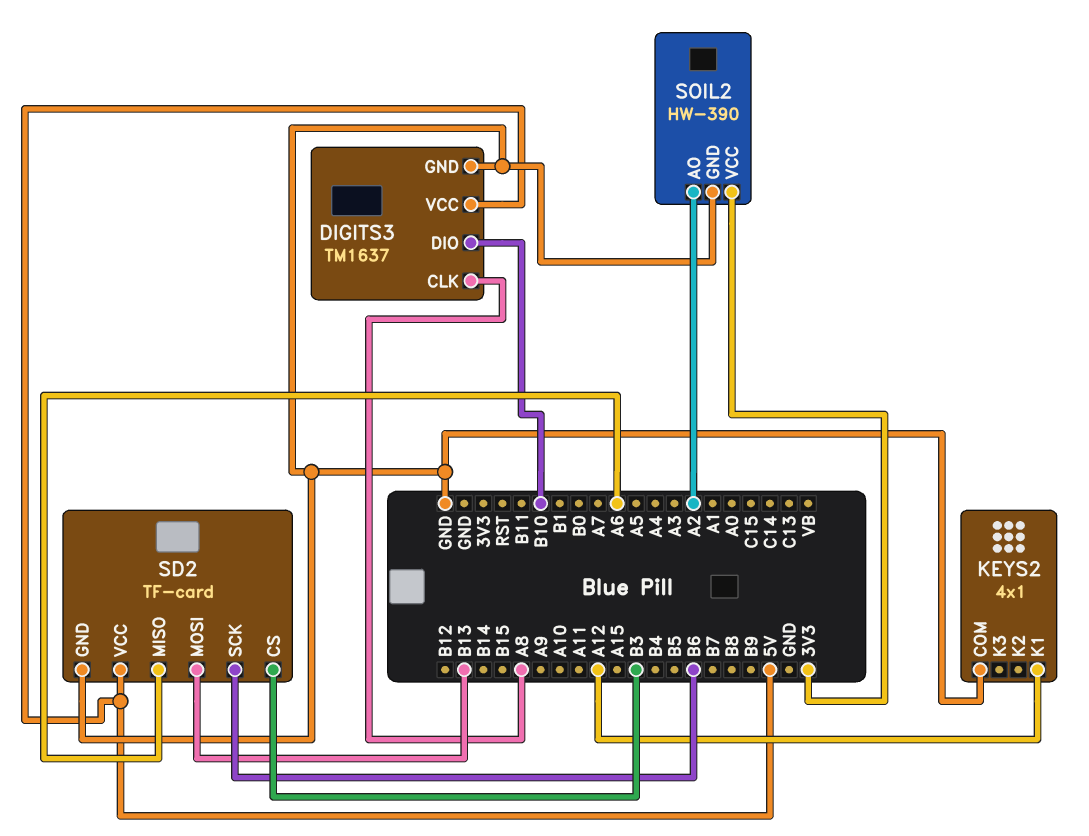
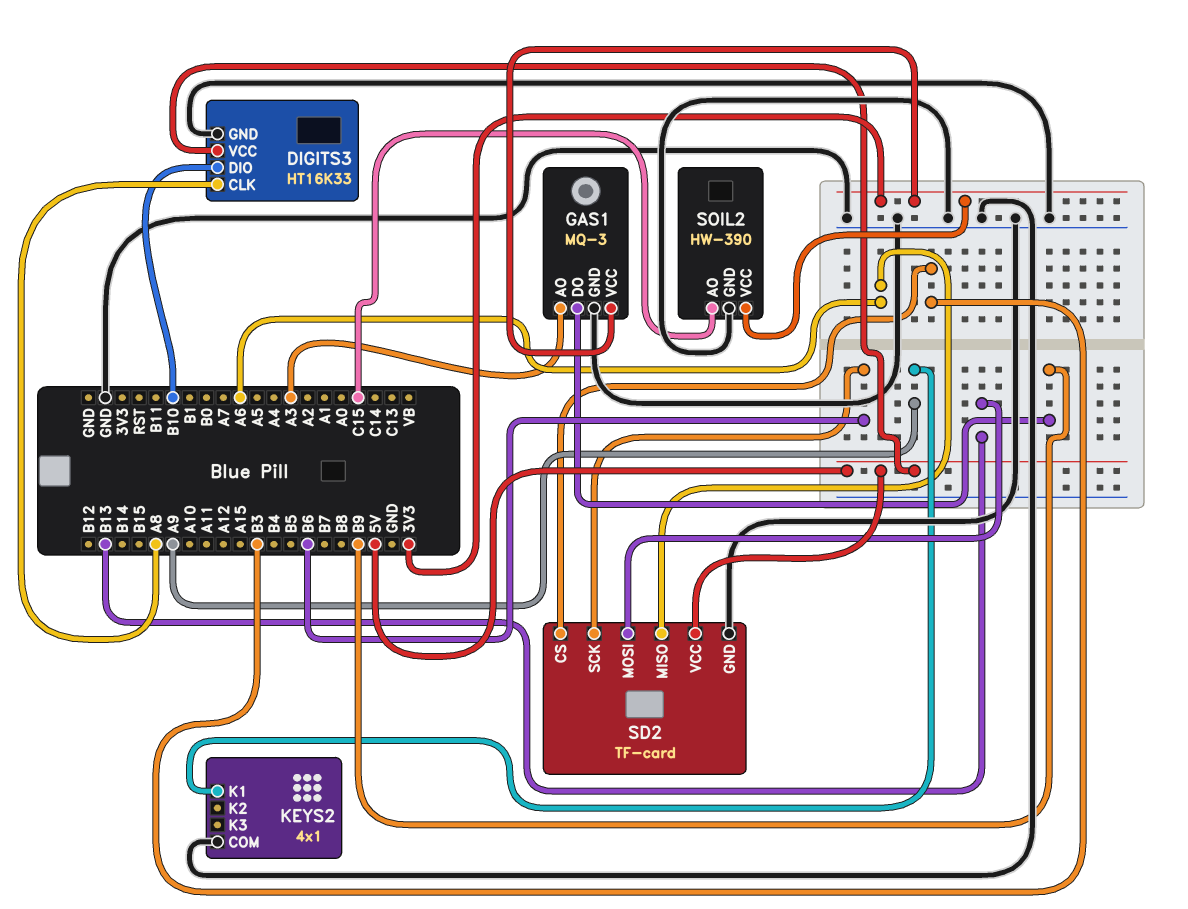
DIGITS3: TM1637 -> HT16K33
GAS1: none -> MQ-3
GAS1 pin AO: none -> A3
GAS1 pin DO: none -> B9
GAS1 pin GND: none -> GND
GAS1 pin VCC: none -> 3V3
KEYS2 pin K1: A12 -> A9
SOIL2 pin AO: A2 -> C15

